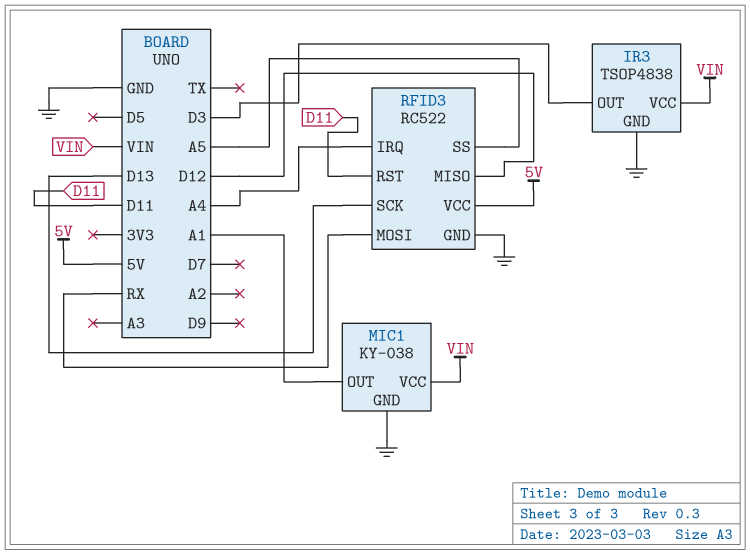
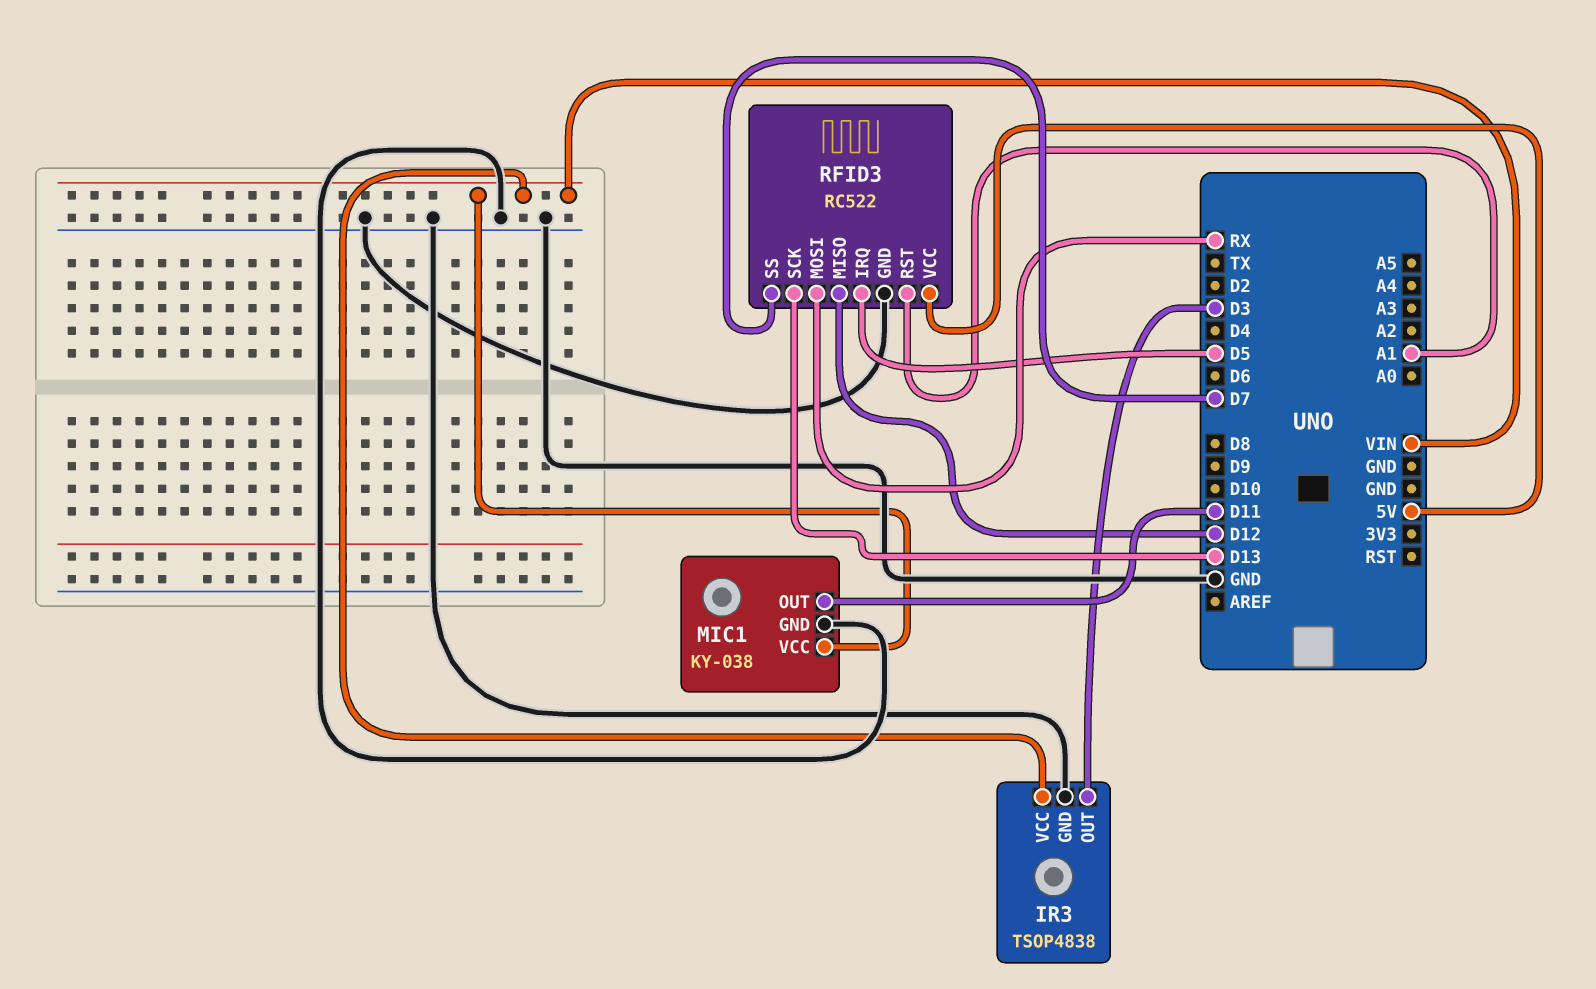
MIC1 pin OUT: A1 -> D11
RFID3 pin IRQ: A4 -> D5
RFID3 pin RST: D11 -> A1
RFID3 pin SS: A5 -> D7

